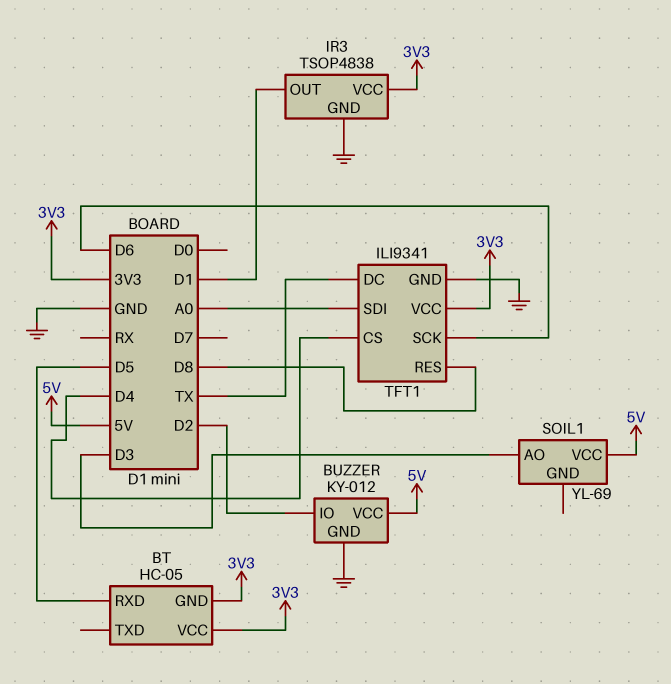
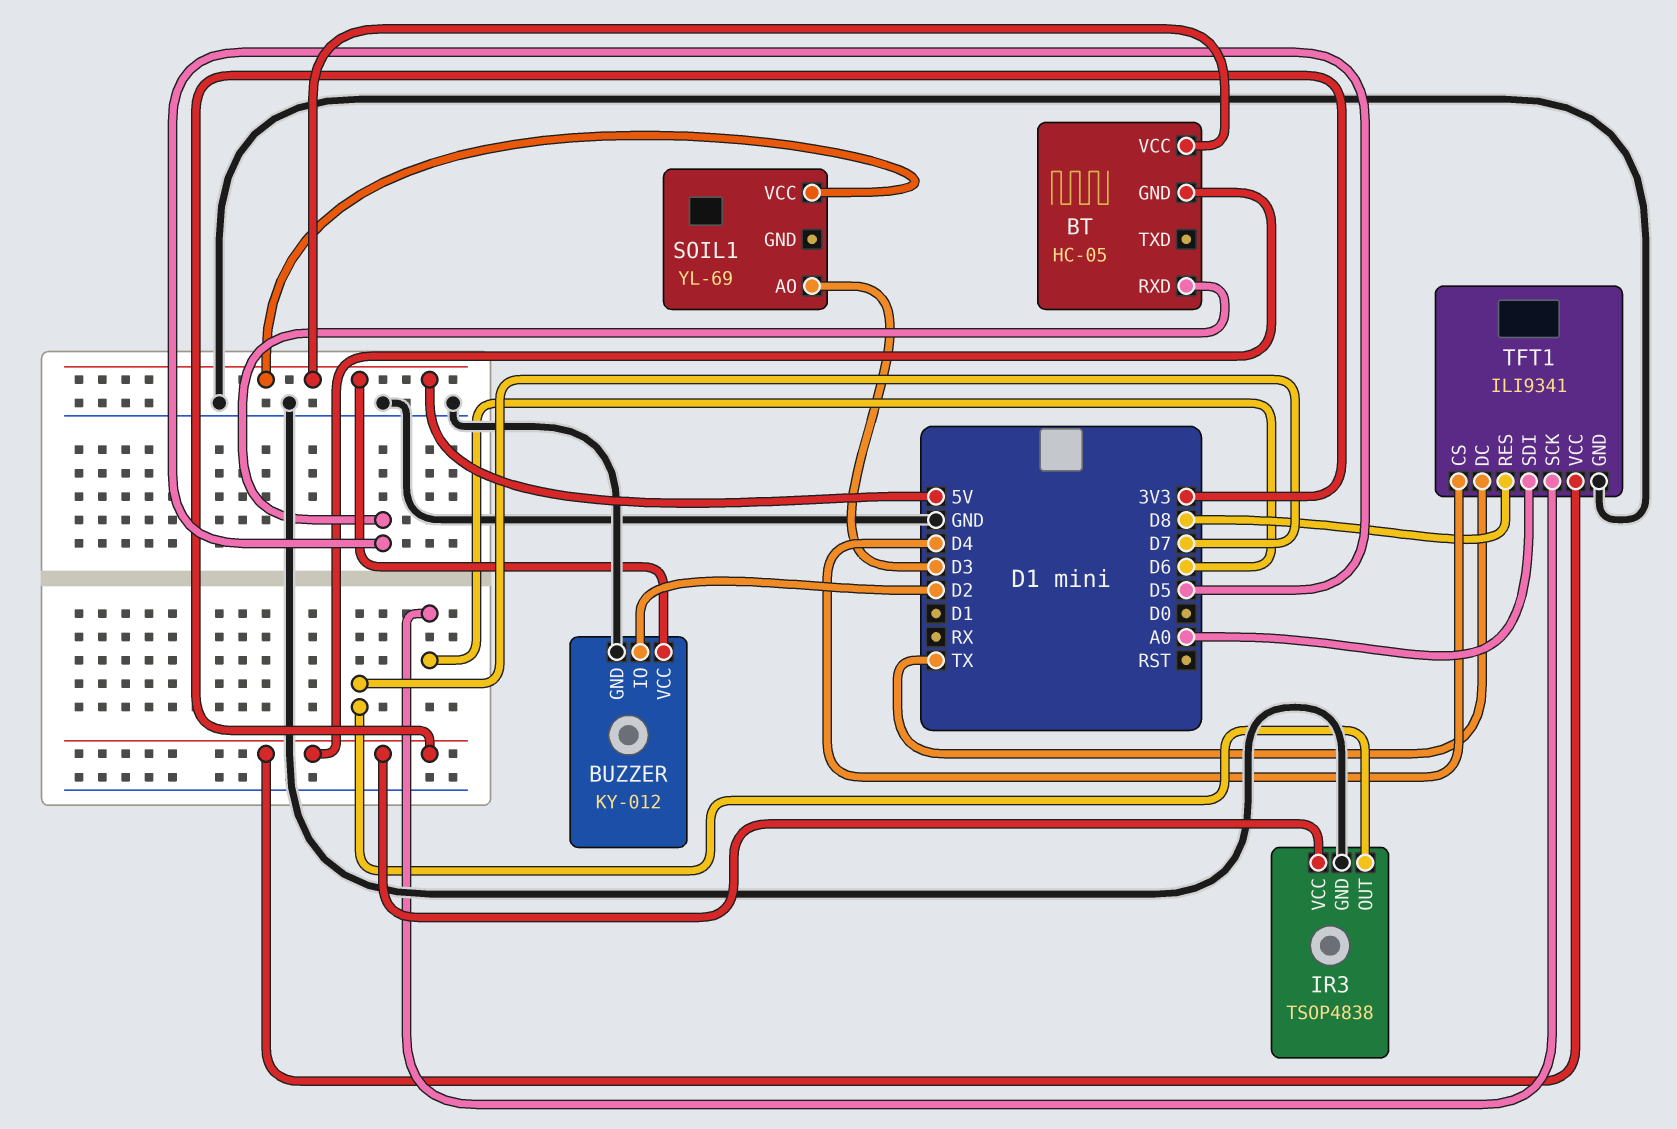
BT pin VCC: 3V3 -> 5V
IR3 pin OUT: D1 -> D7

